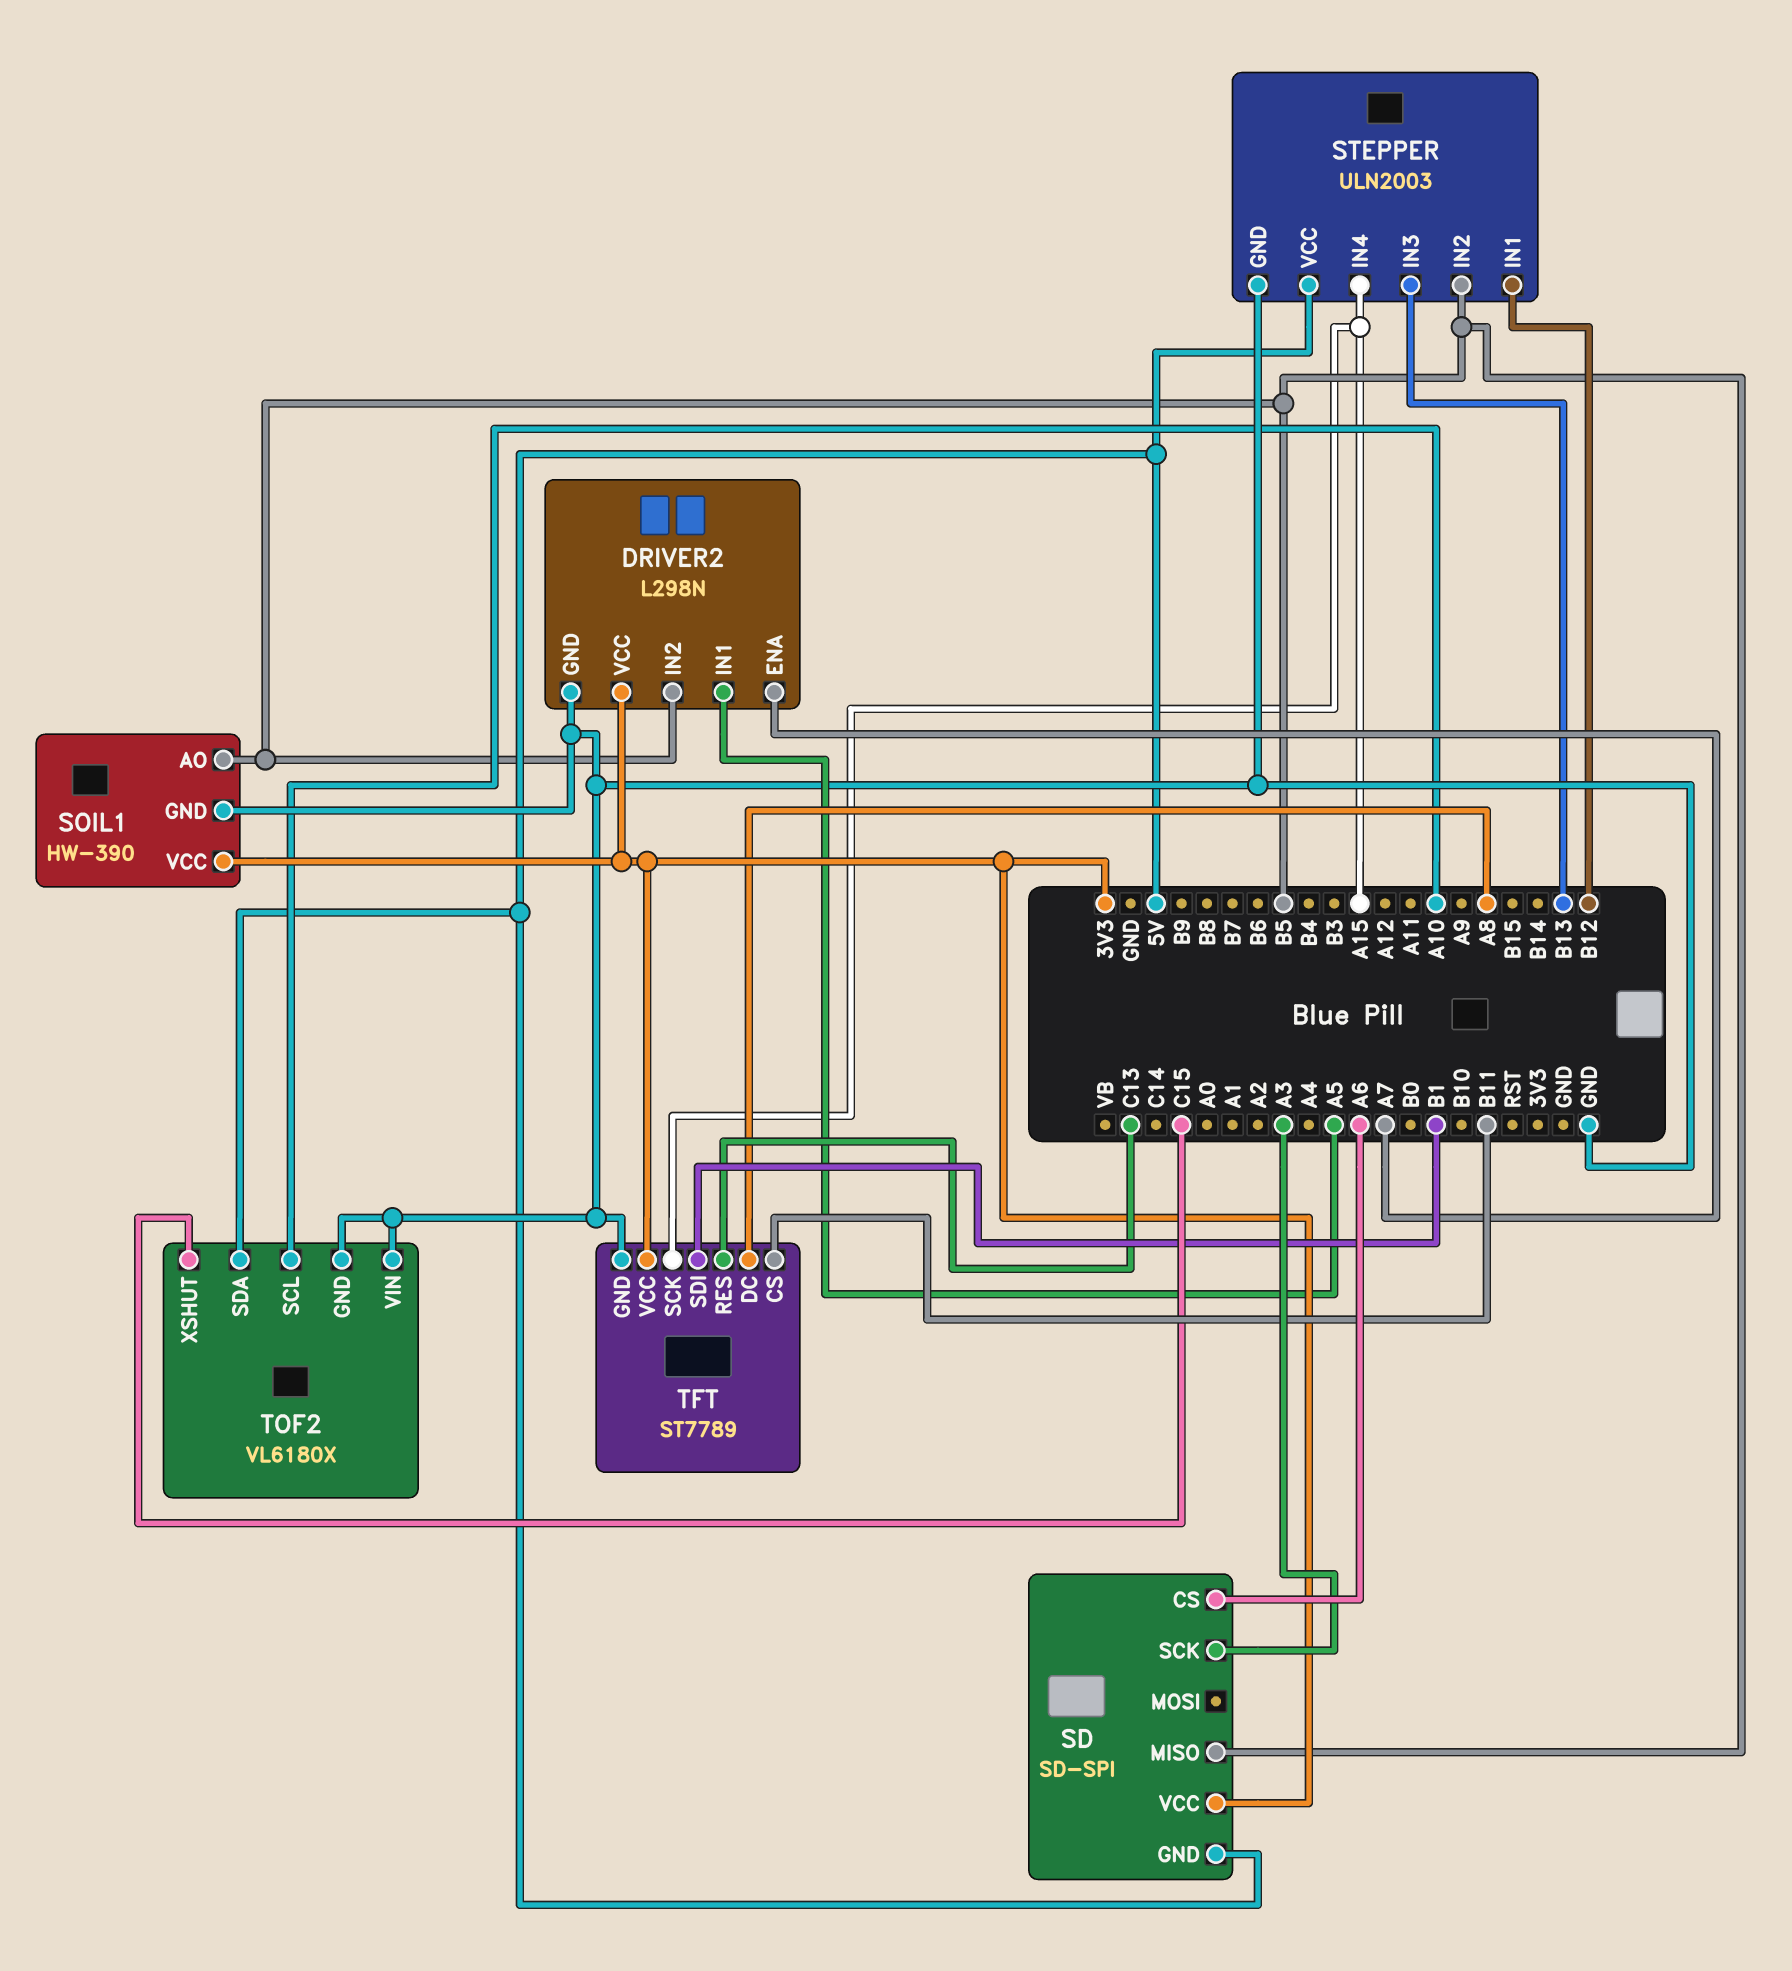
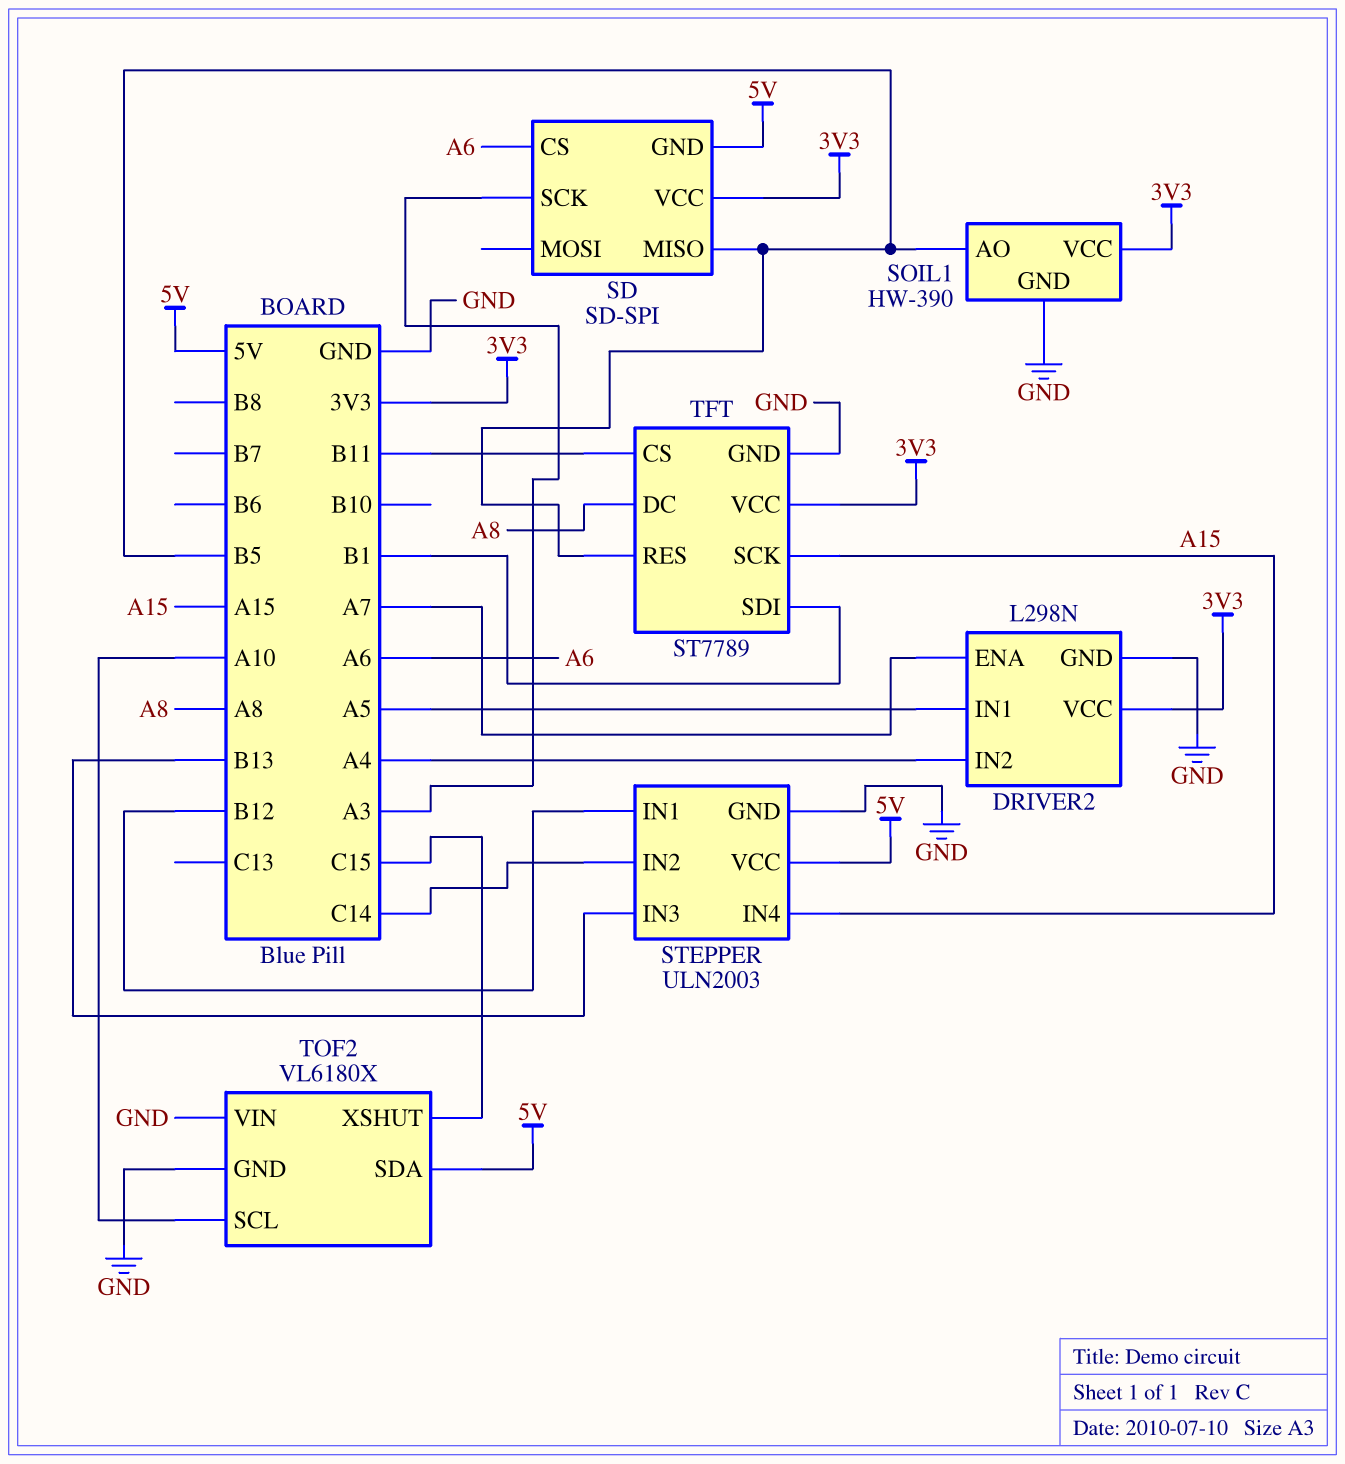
DRIVER2 pin IN2: B5 -> A4
STEPPER pin IN2: B5 -> C14
TFT pin RES: C13 -> B5

